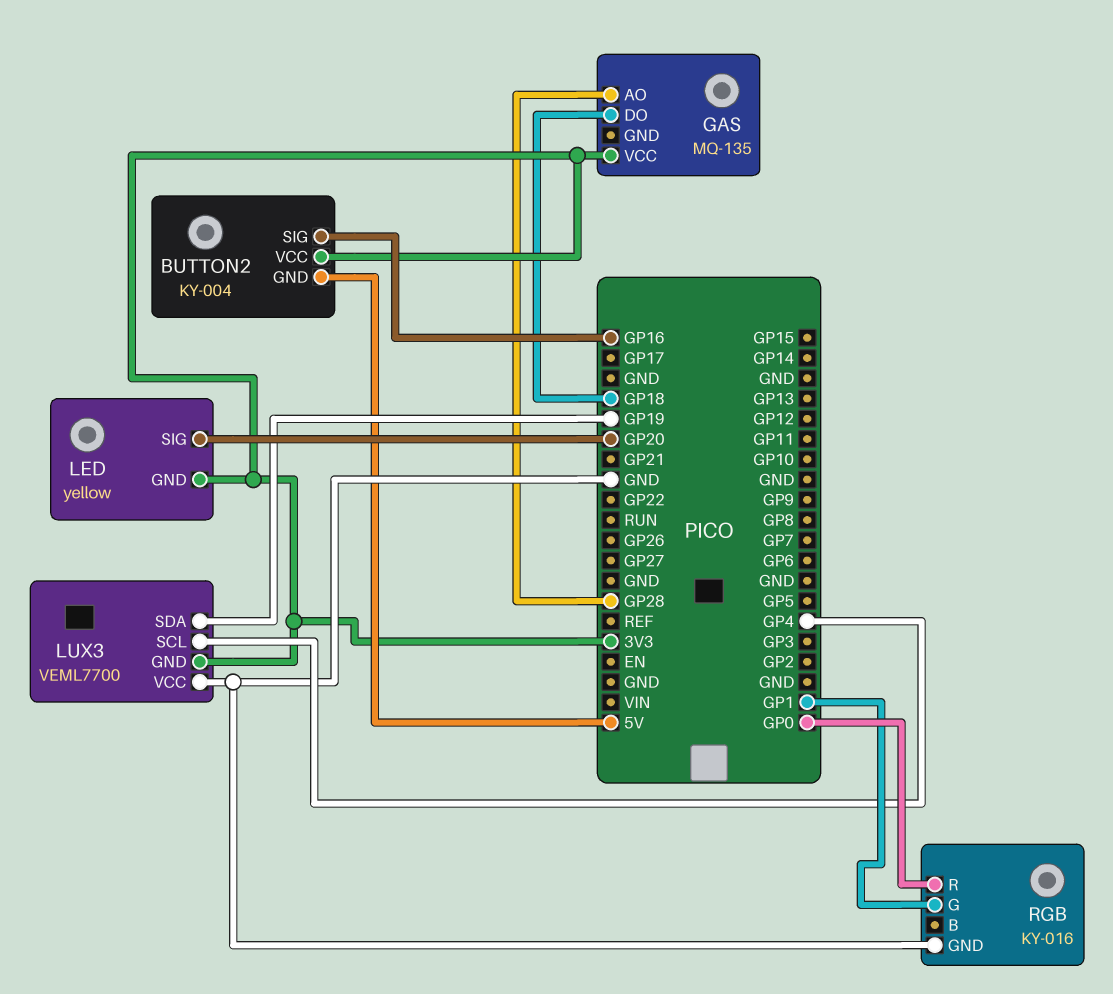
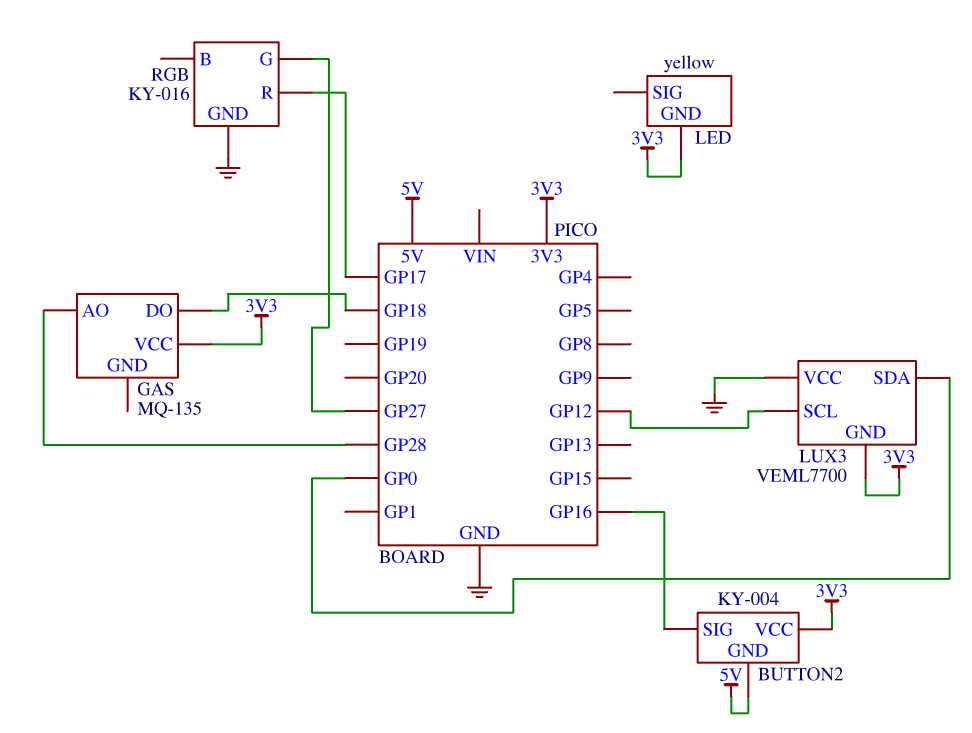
LED pin SIG: GP20 -> none
LUX3 pin SCL: GP4 -> GP12
LUX3 pin SDA: GP19 -> GP0
RGB pin G: GP1 -> GP27
RGB pin R: GP0 -> GP17

